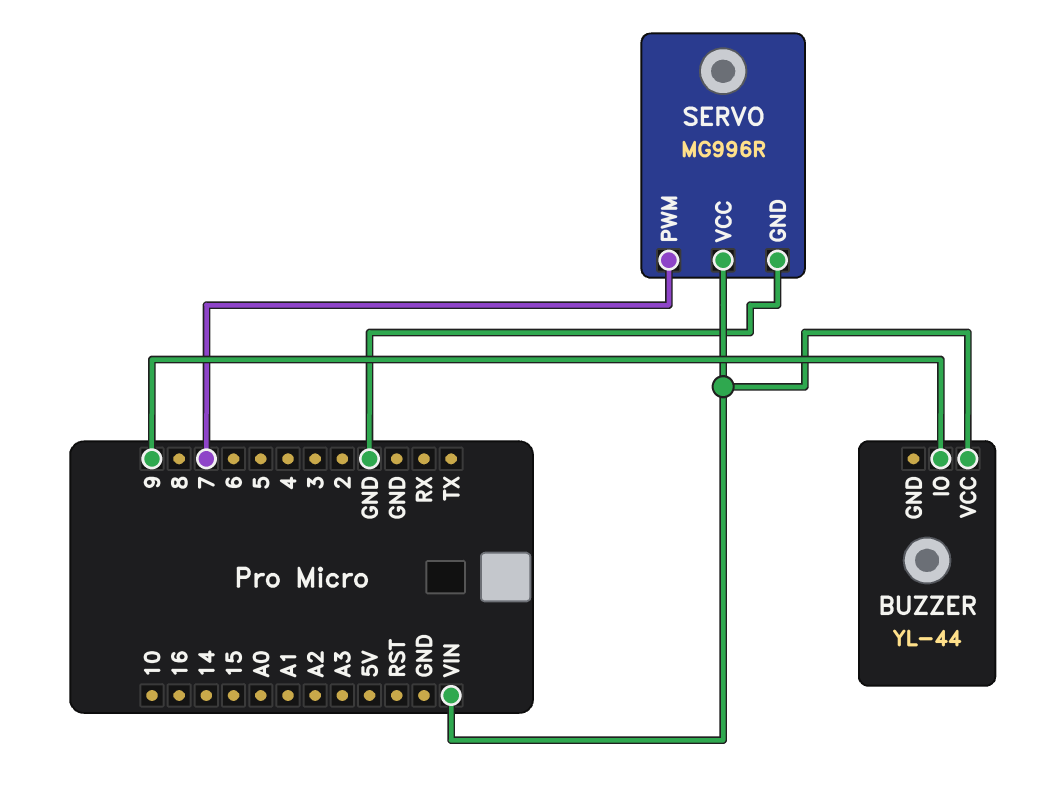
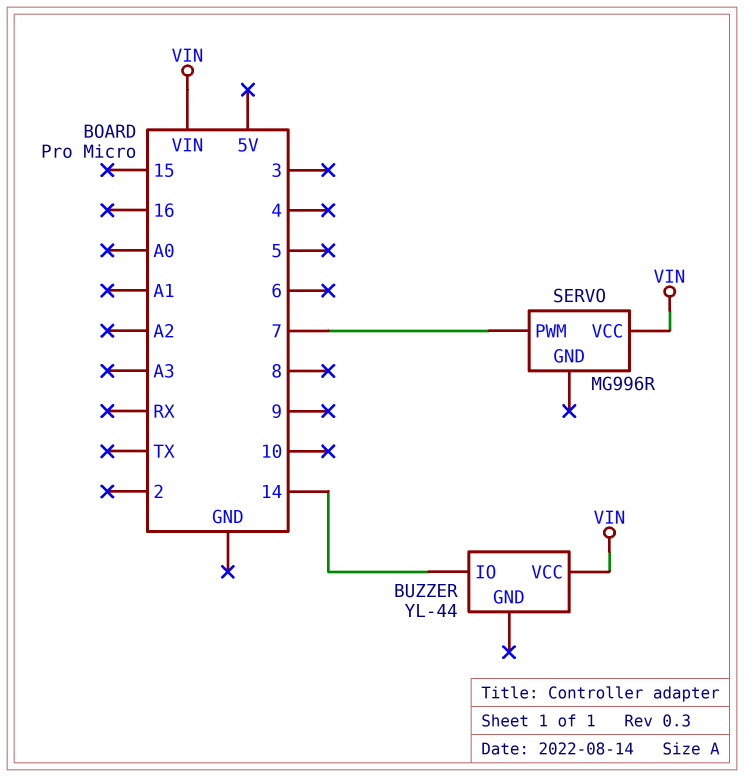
BUZZER pin IO: 9 -> 14
SERVO pin GND: GND -> none

